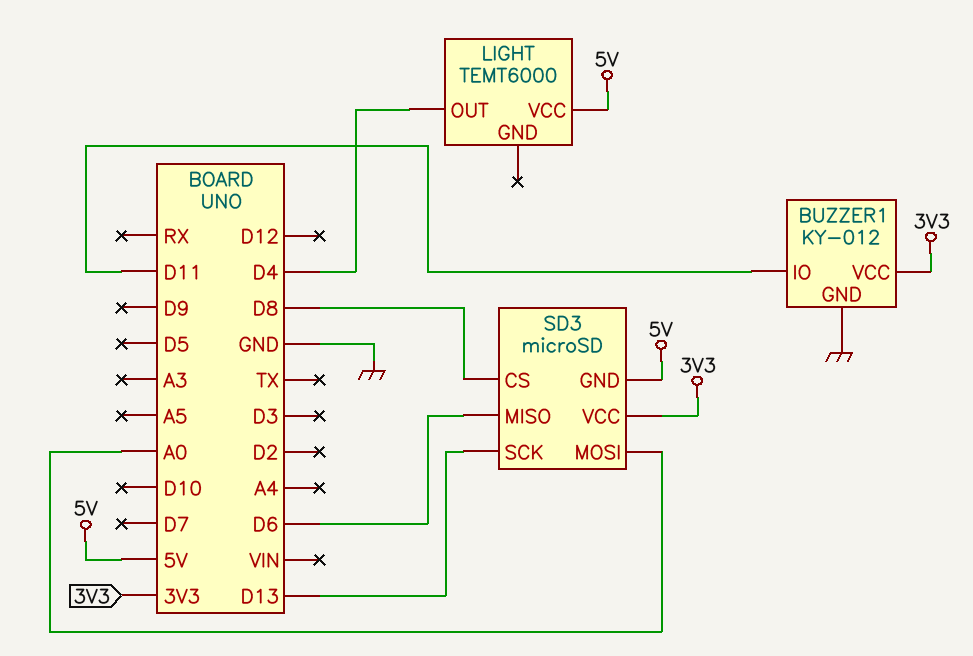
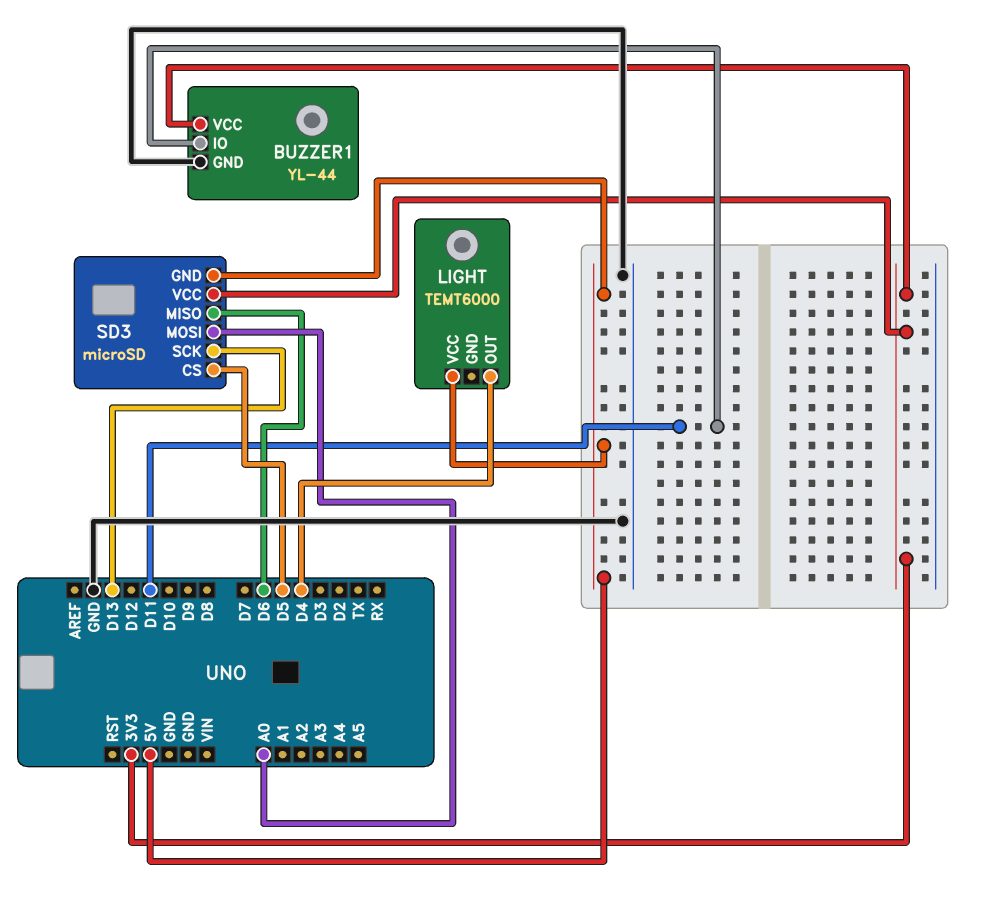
BUZZER1: KY-012 -> YL-44
SD3 pin CS: D8 -> D5

